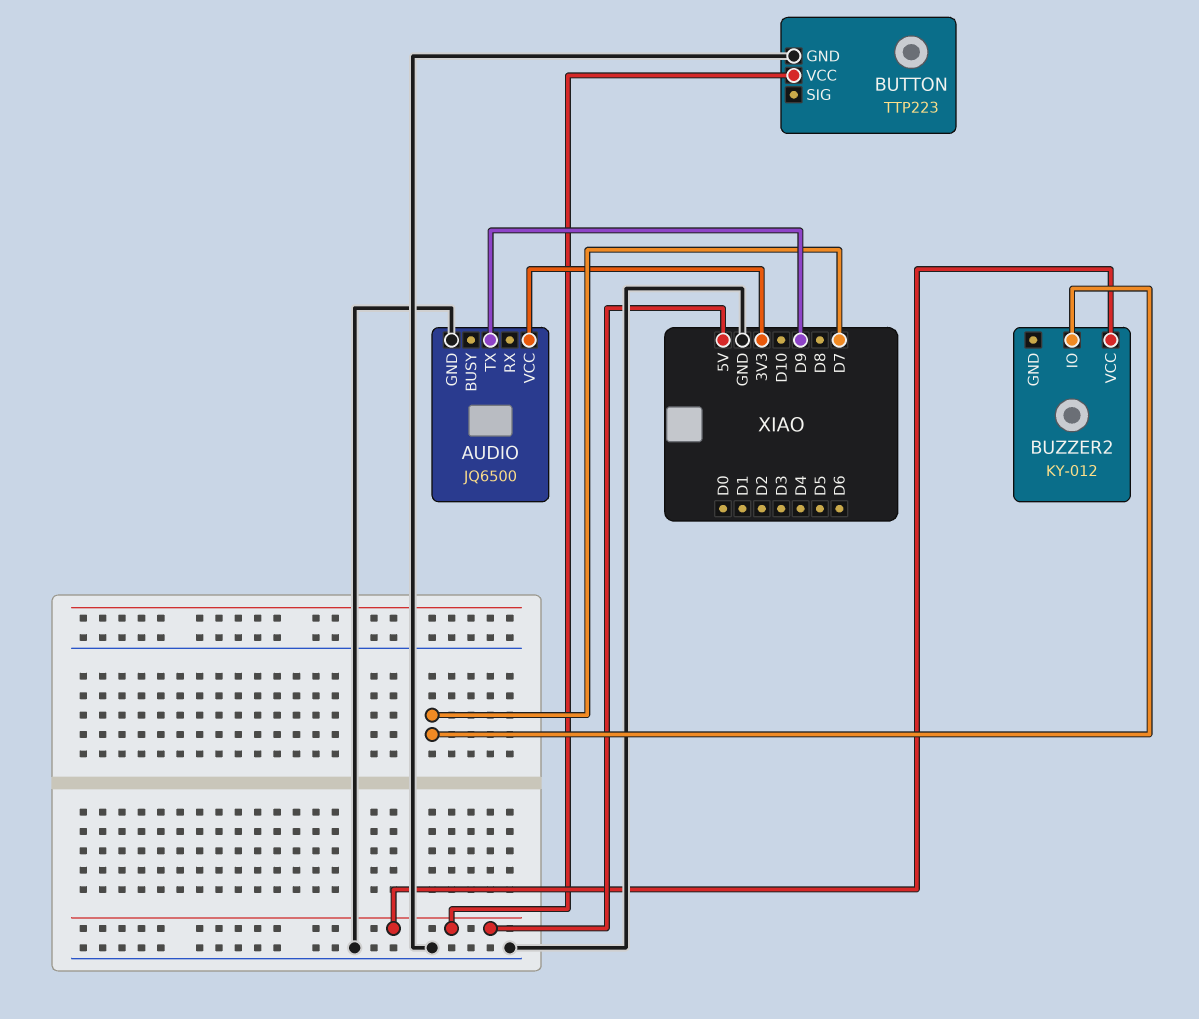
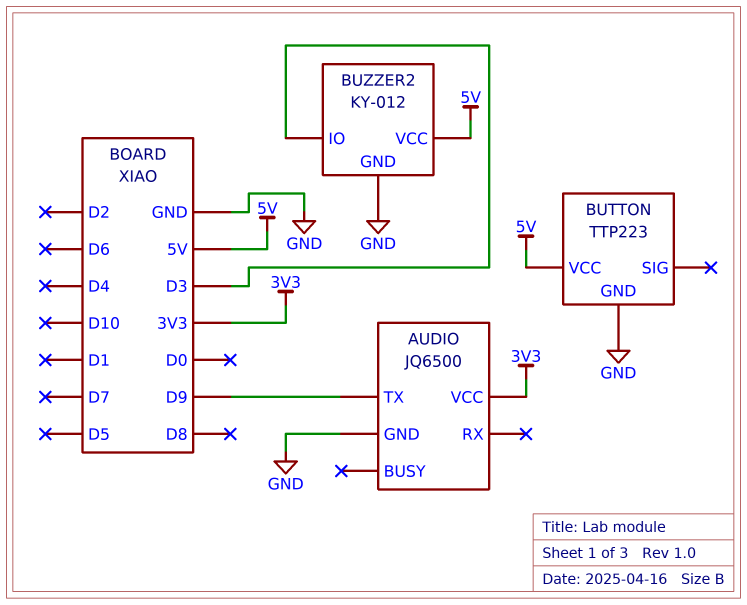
BUZZER2 pin GND: none -> GND
BUZZER2 pin IO: D7 -> D3

